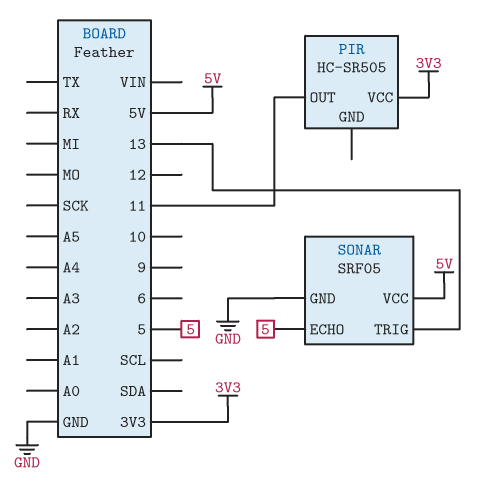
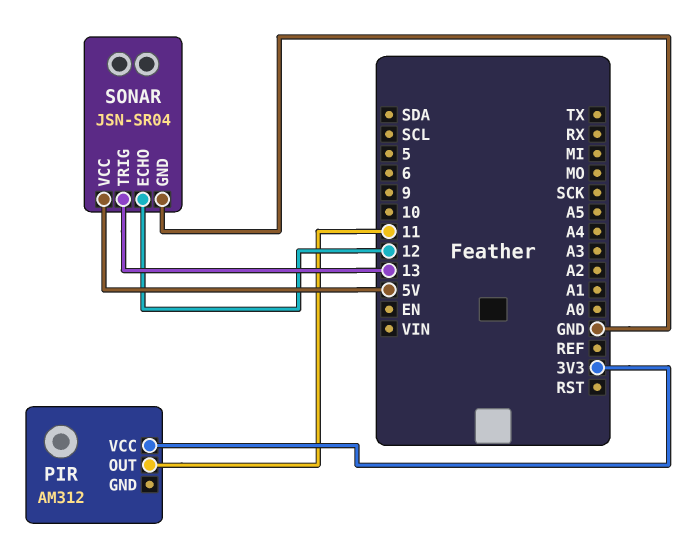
PIR: HC-SR505 -> AM312
SONAR: SRF05 -> JSN-SR04
SONAR pin ECHO: 5 -> 12

